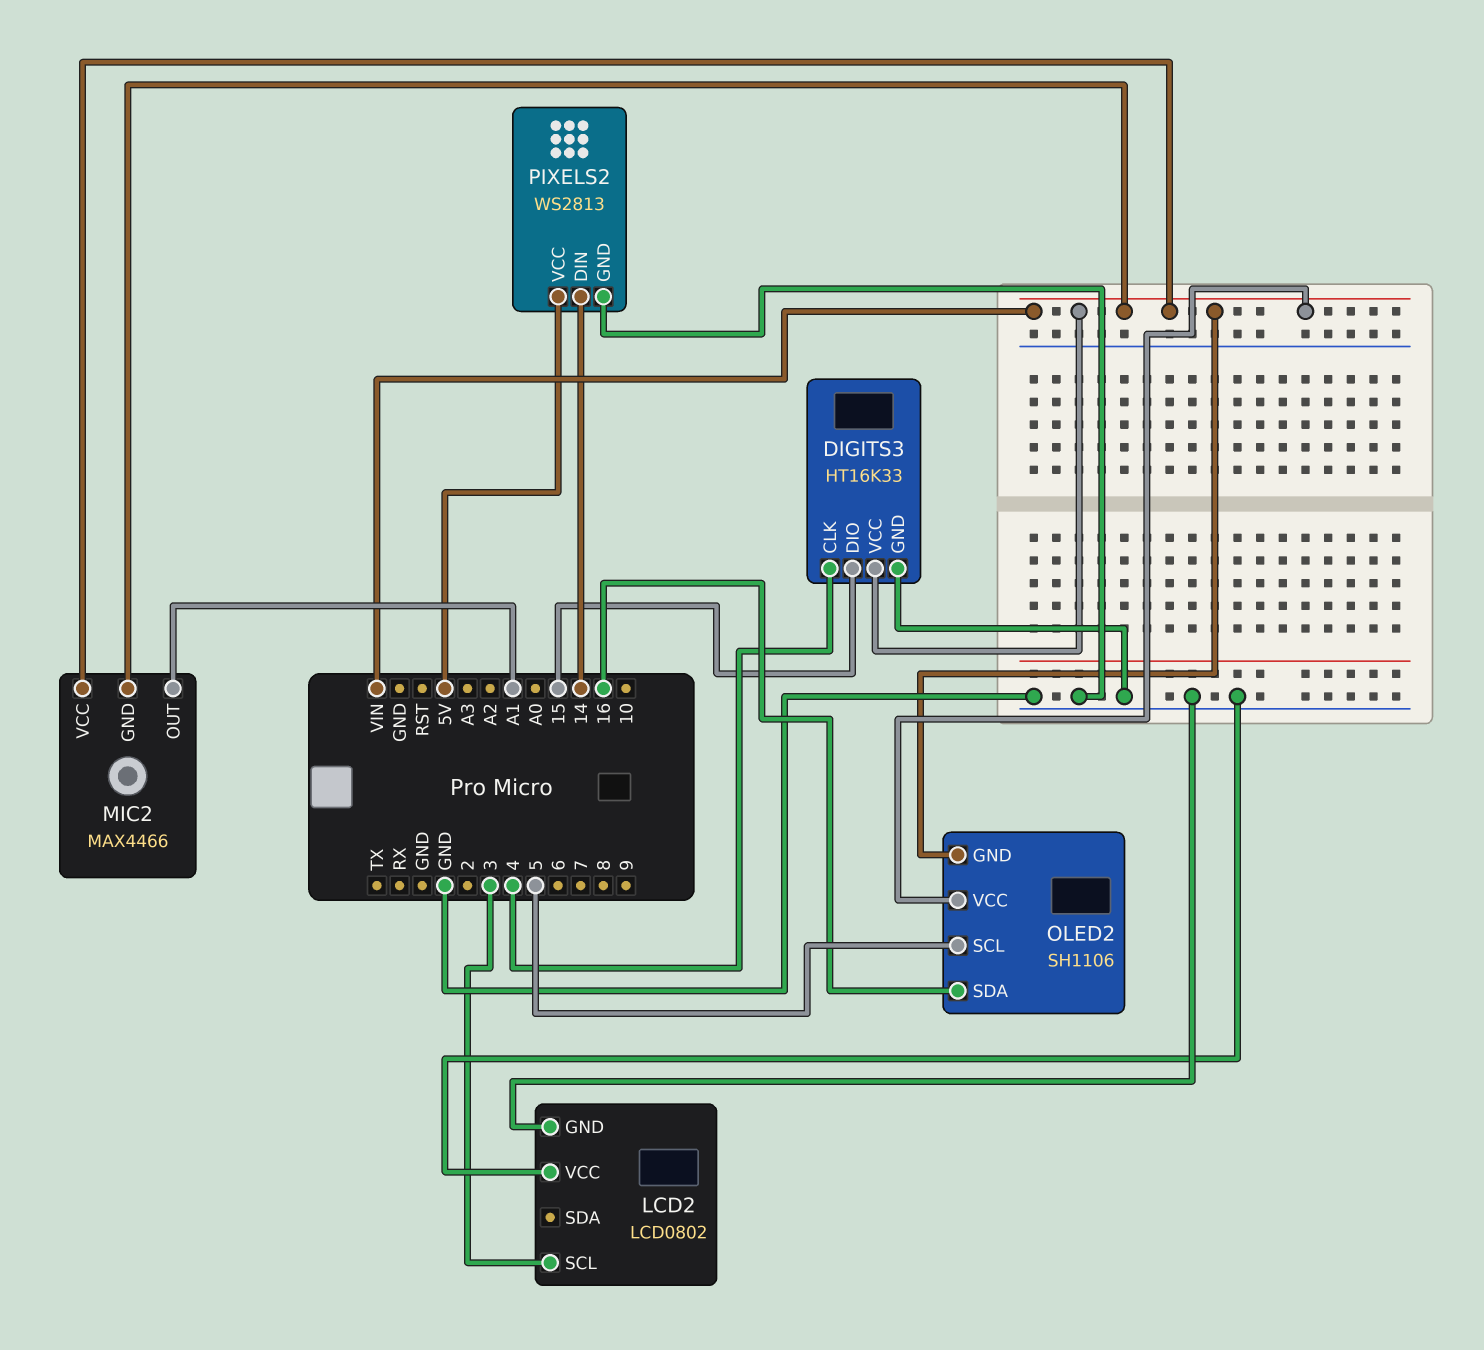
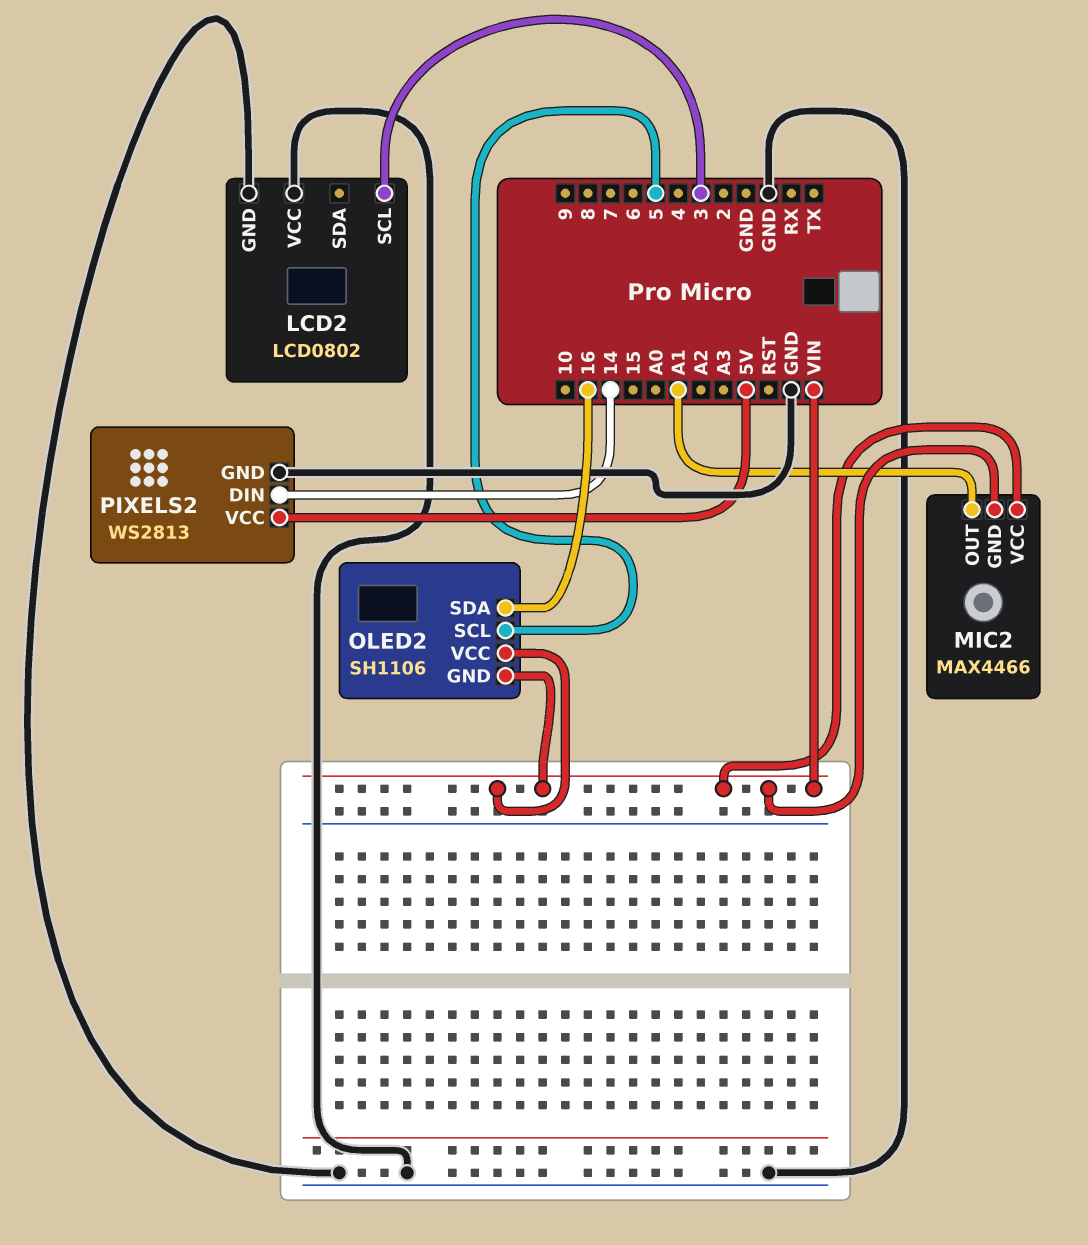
DIGITS3: HT16K33 -> none
DIGITS3 pin CLK: 4 -> none
DIGITS3 pin DIO: 15 -> none
DIGITS3 pin GND: GND -> none
DIGITS3 pin VCC: VIN -> none

